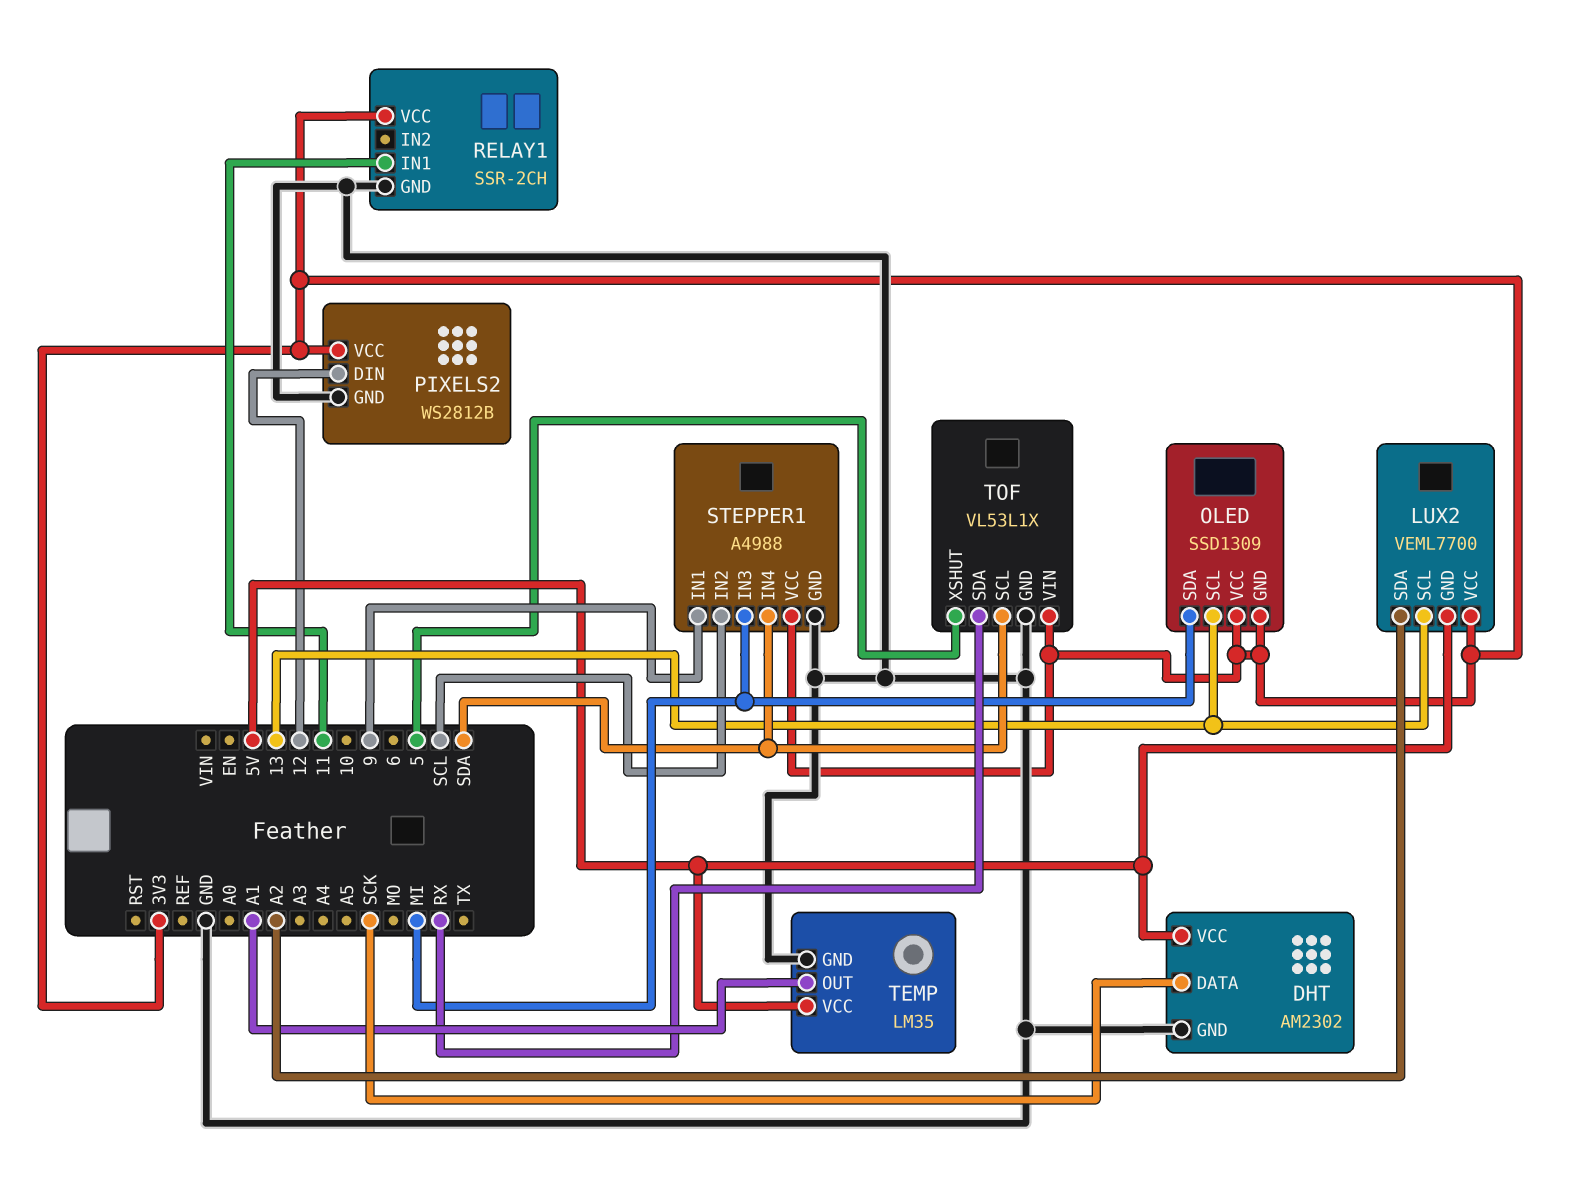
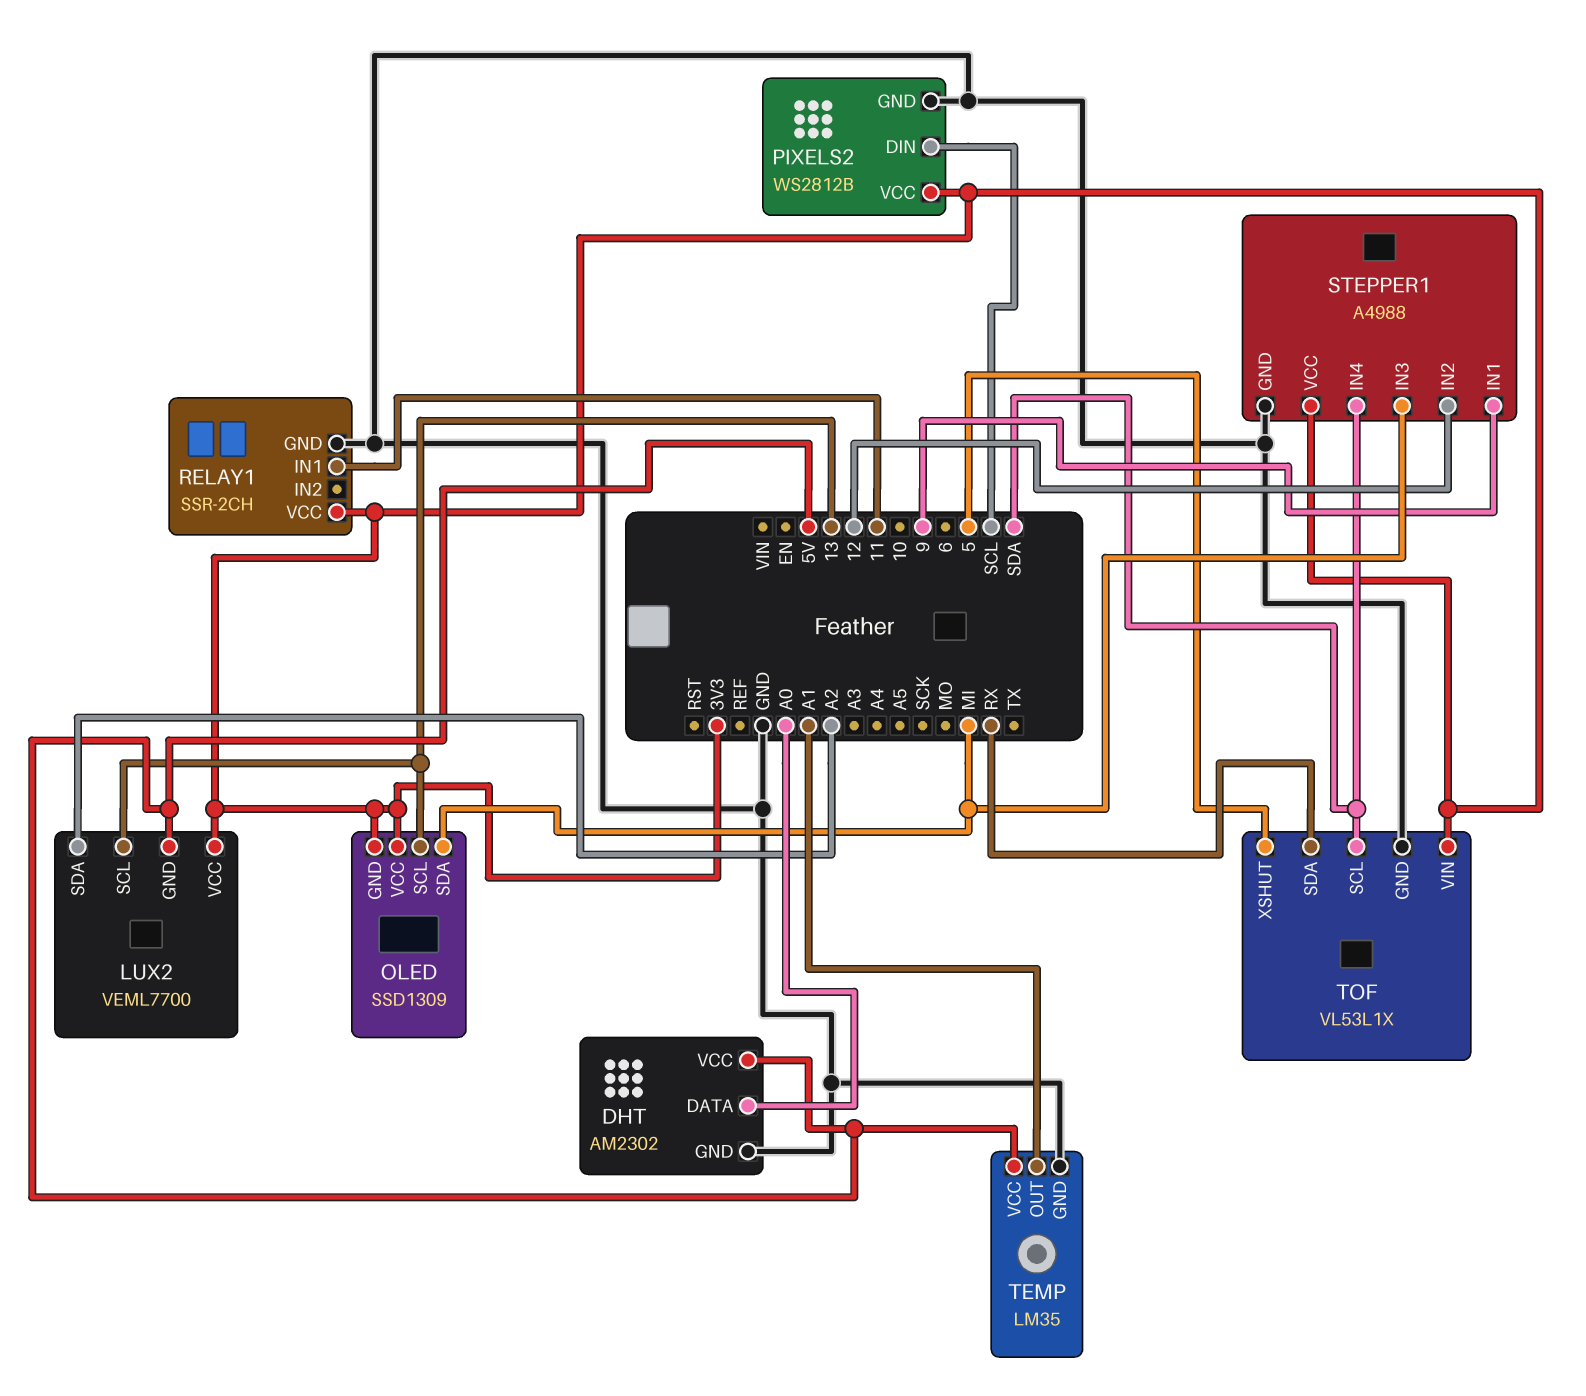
DHT pin DATA: SCK -> A0
PIXELS2 pin DIN: 12 -> SCL
STEPPER1 pin IN2: SCL -> 12

